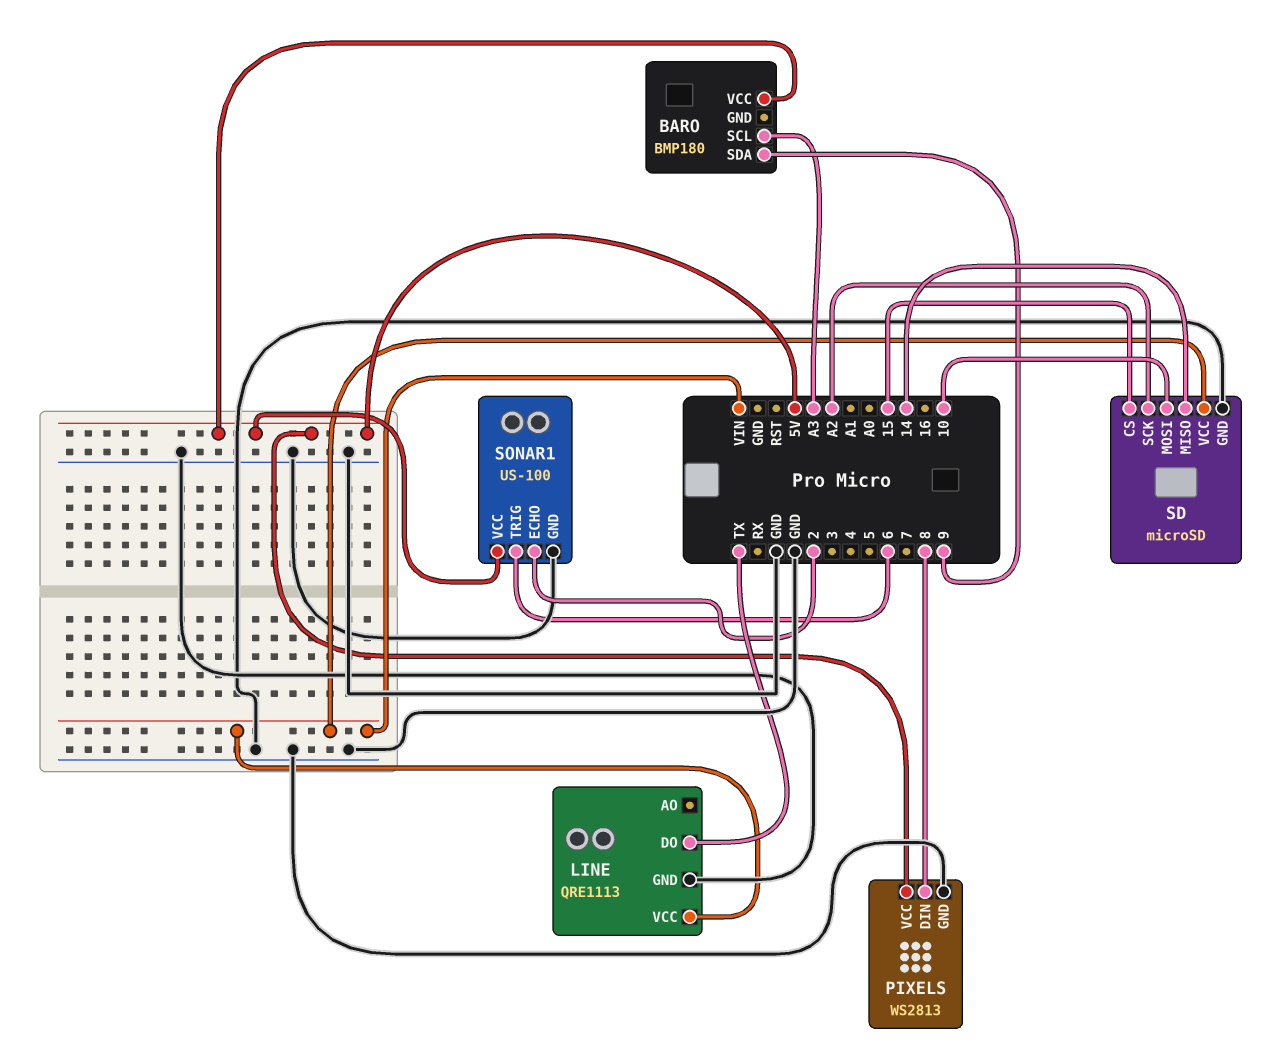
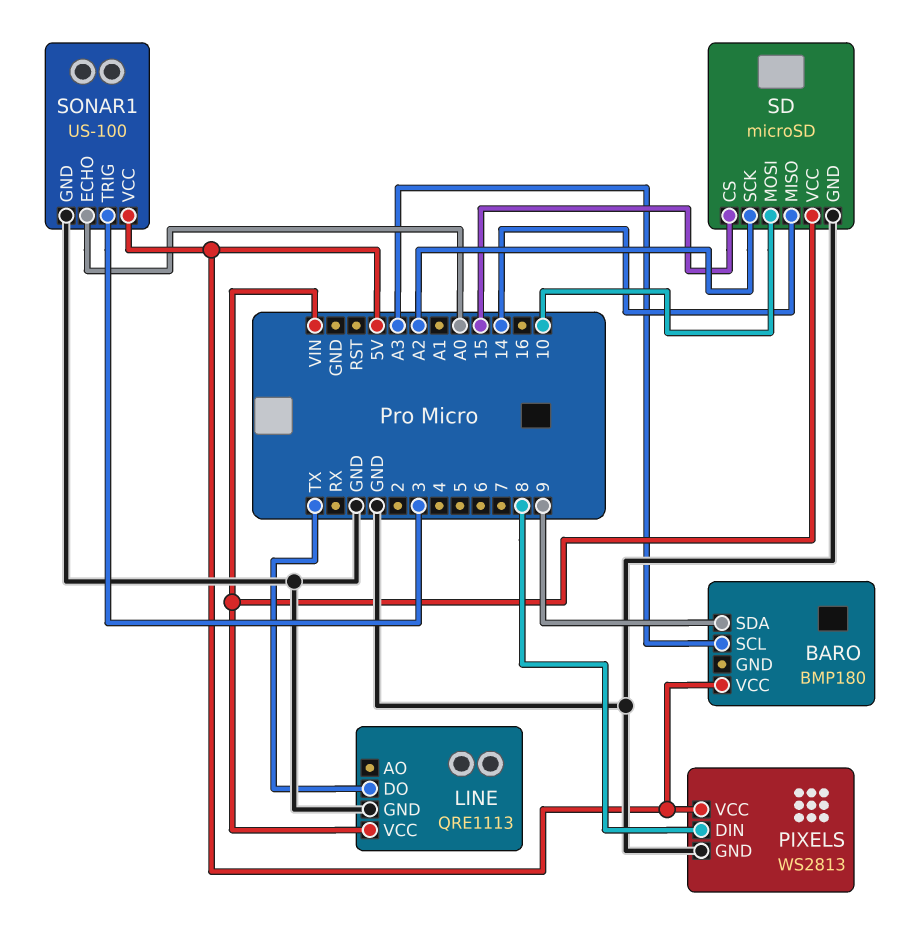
SONAR1 pin ECHO: 2 -> A0
SONAR1 pin TRIG: 6 -> 3

